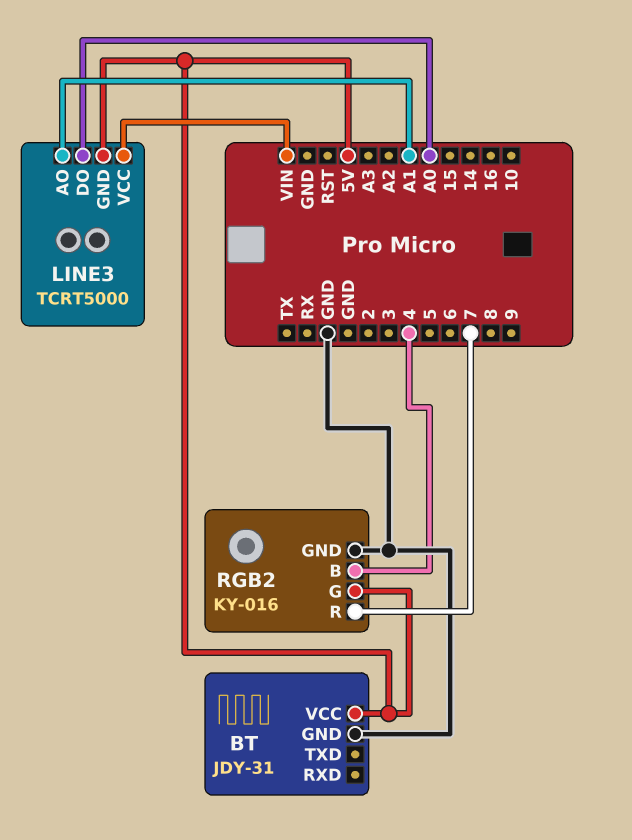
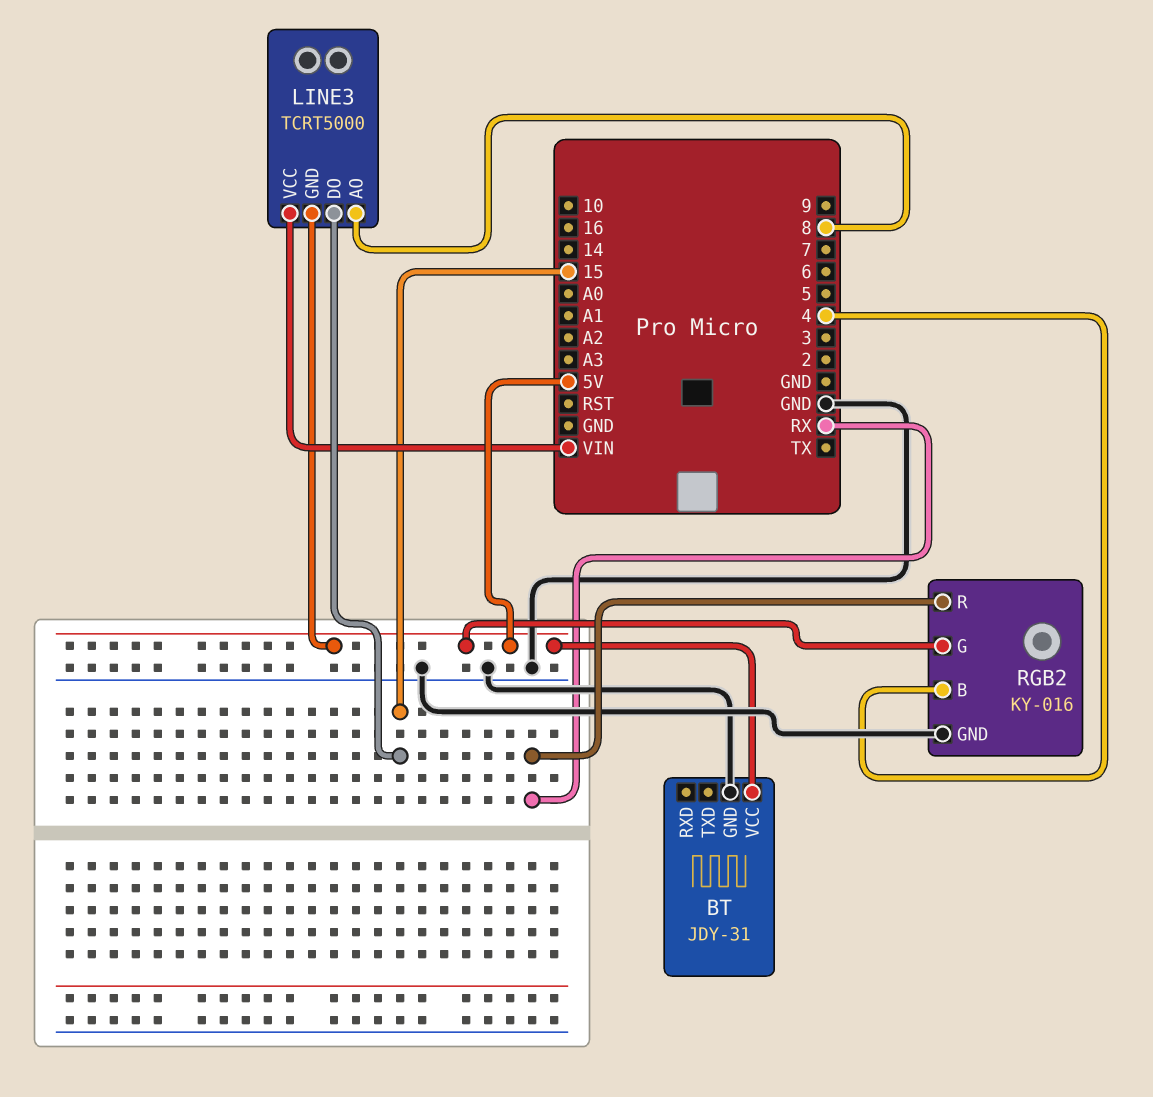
LINE3 pin AO: A1 -> 8
LINE3 pin DO: A0 -> 15
RGB2 pin R: 7 -> RX

